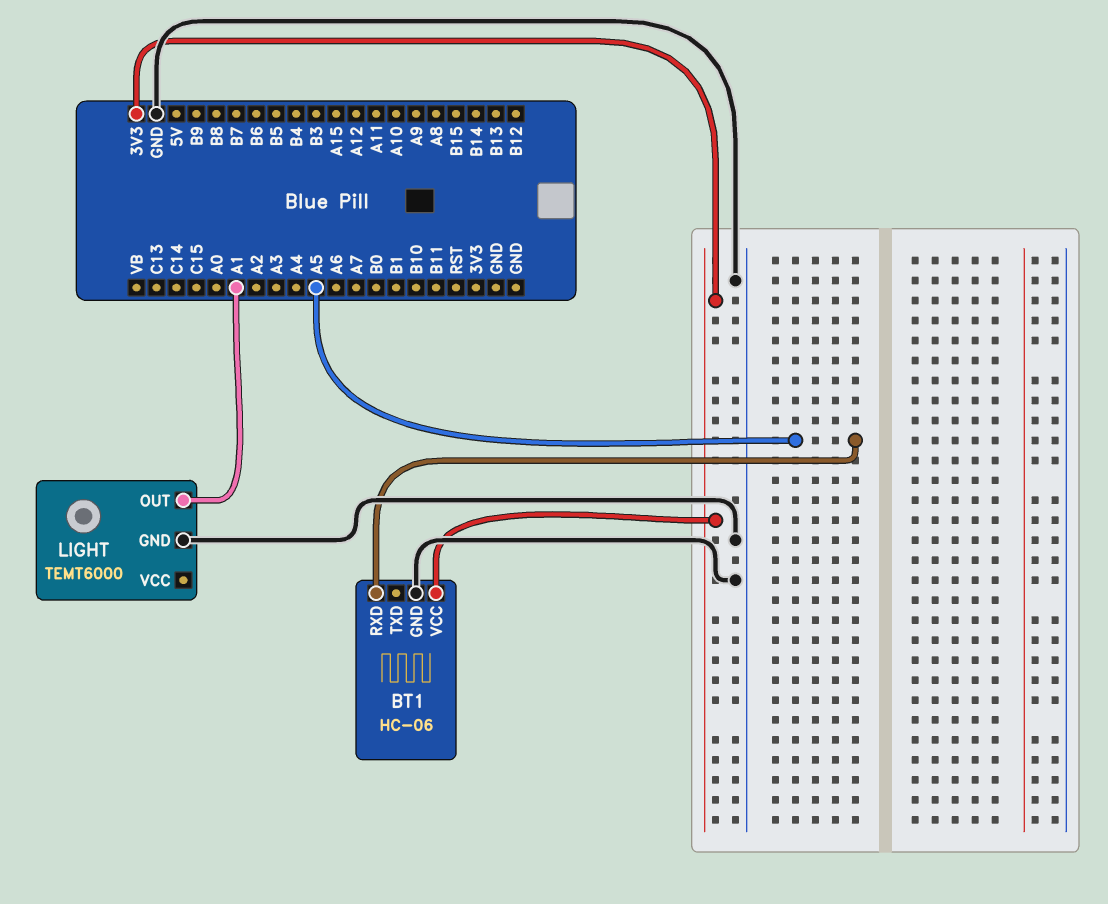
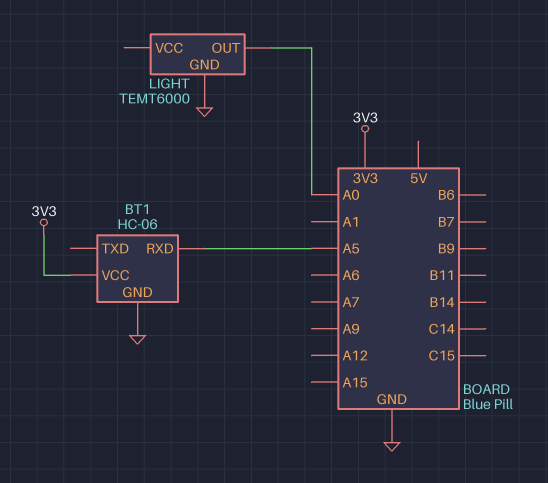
LIGHT pin OUT: A1 -> A0

